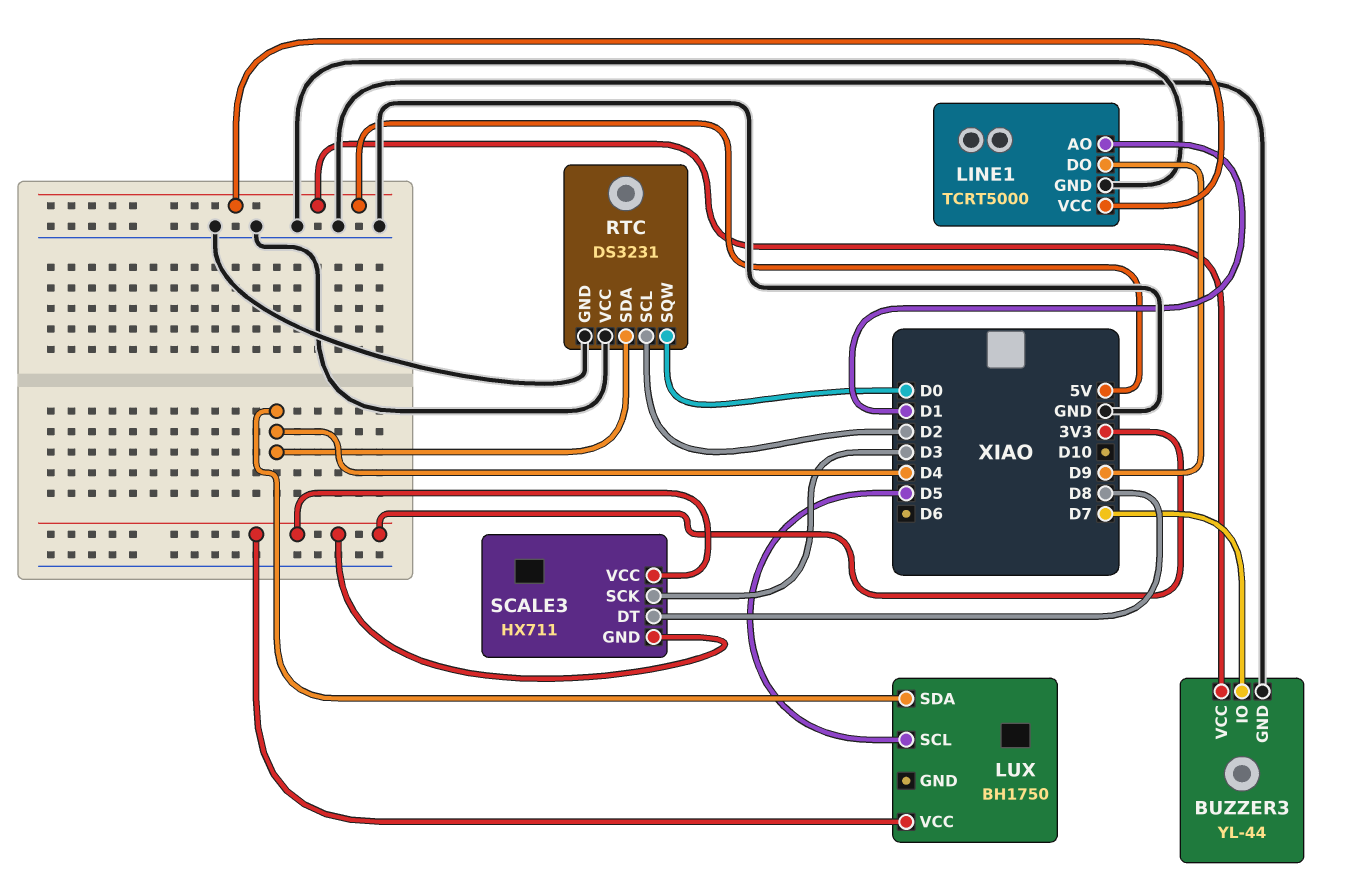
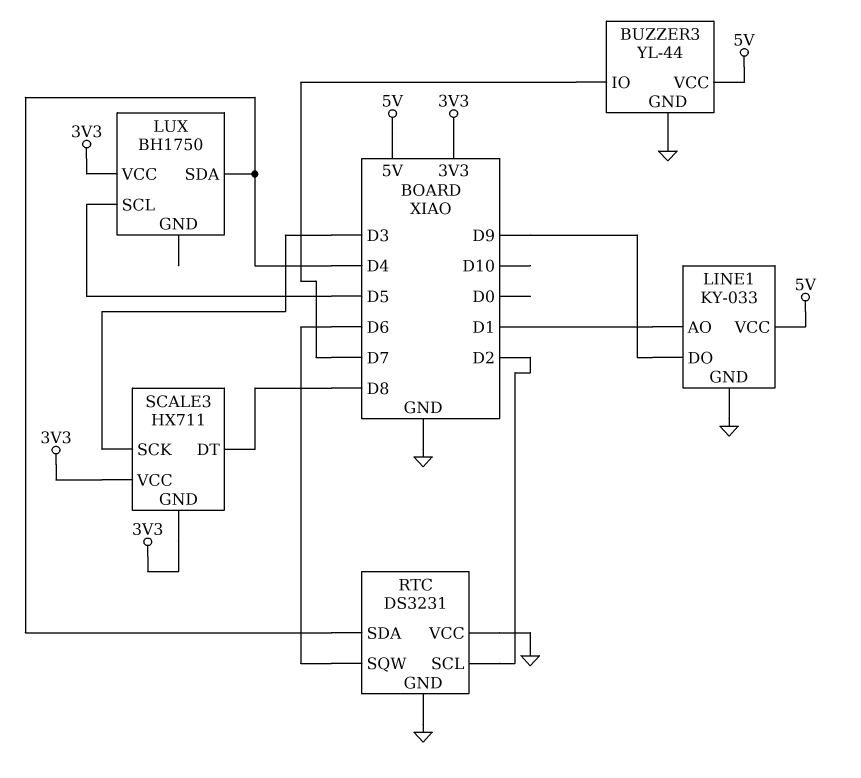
LINE1: TCRT5000 -> KY-033
RTC pin SQW: D0 -> D6

